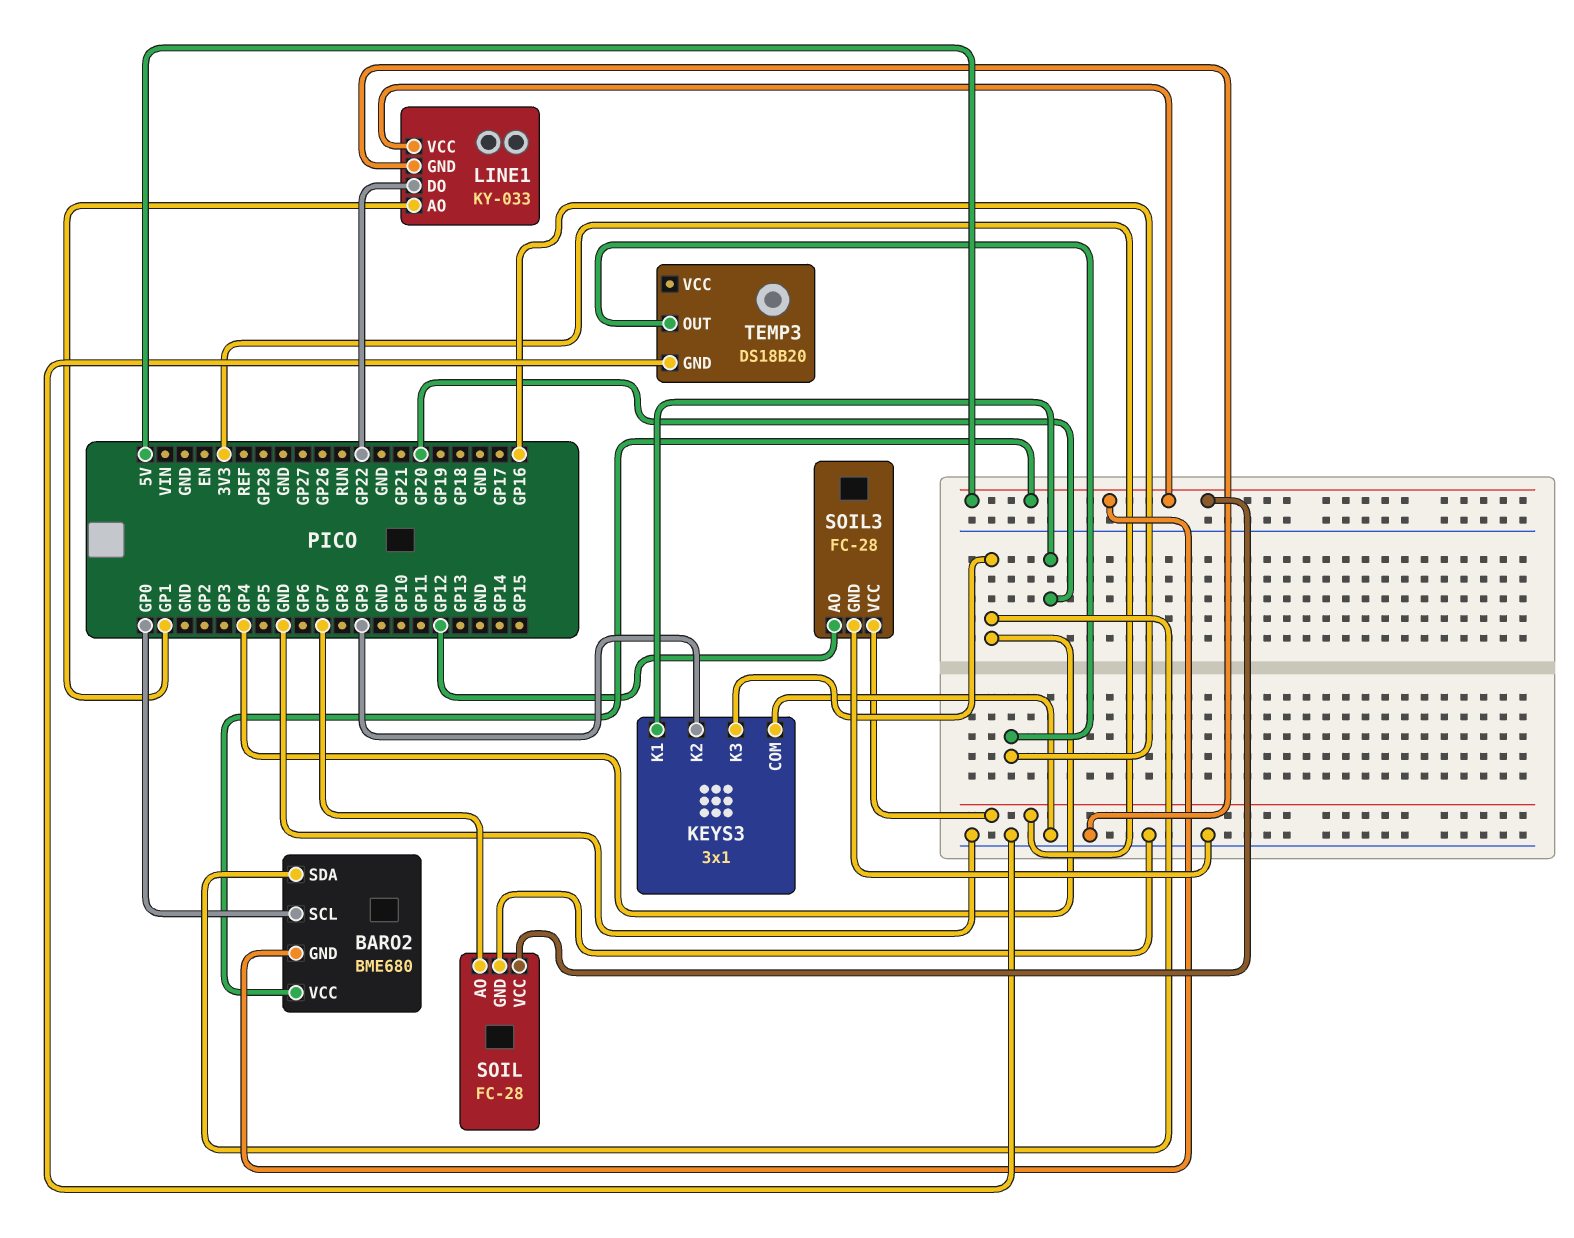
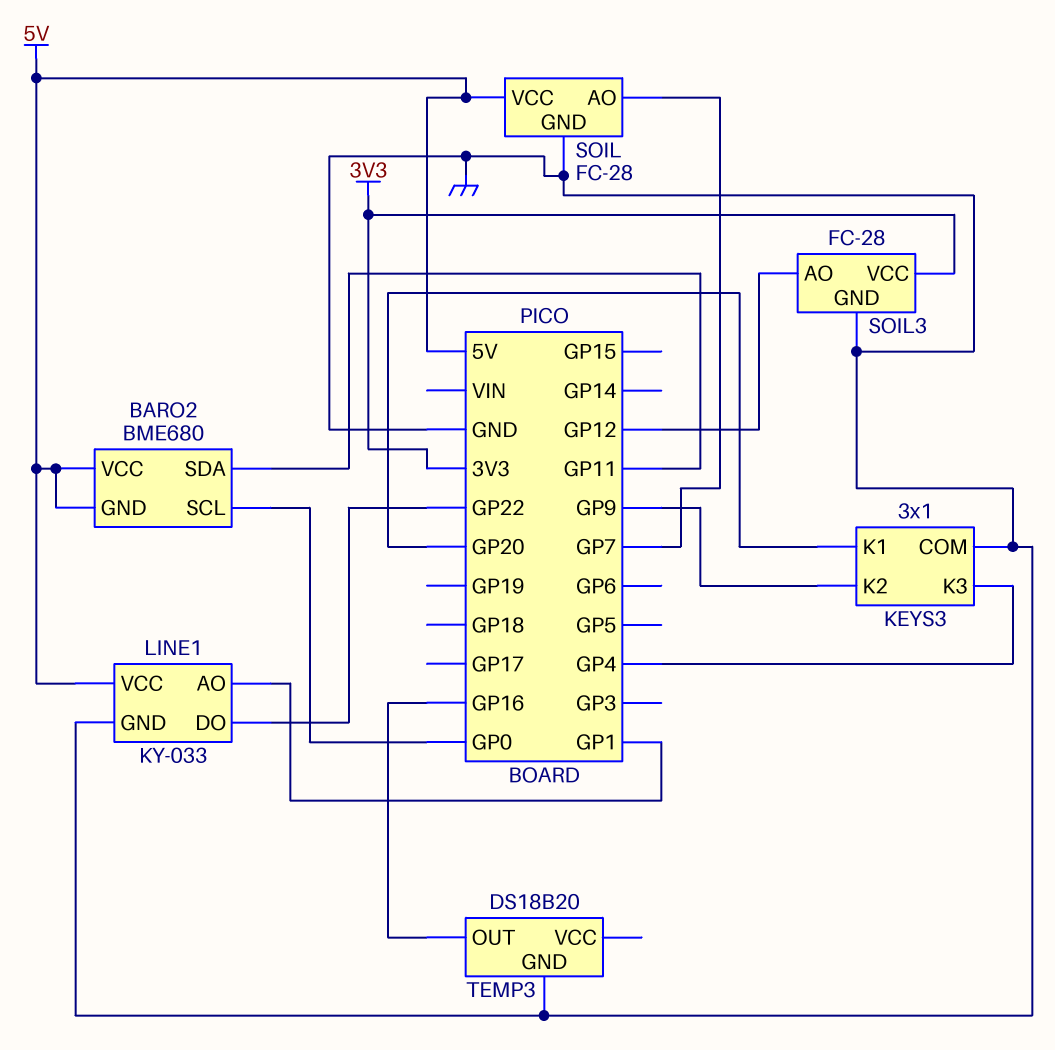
BARO2 pin SDA: GP4 -> GP11

